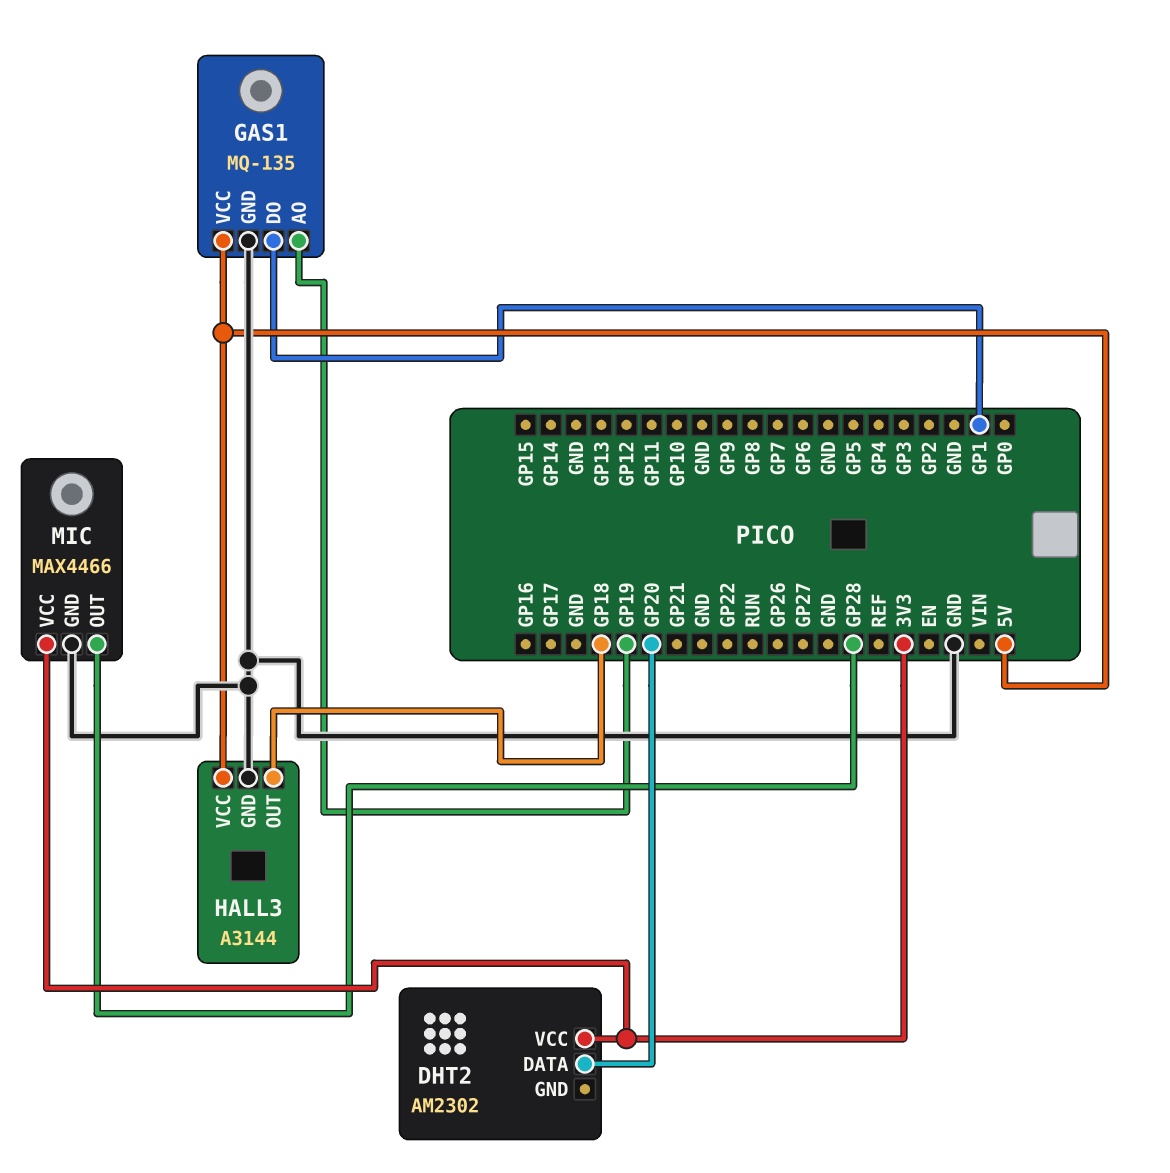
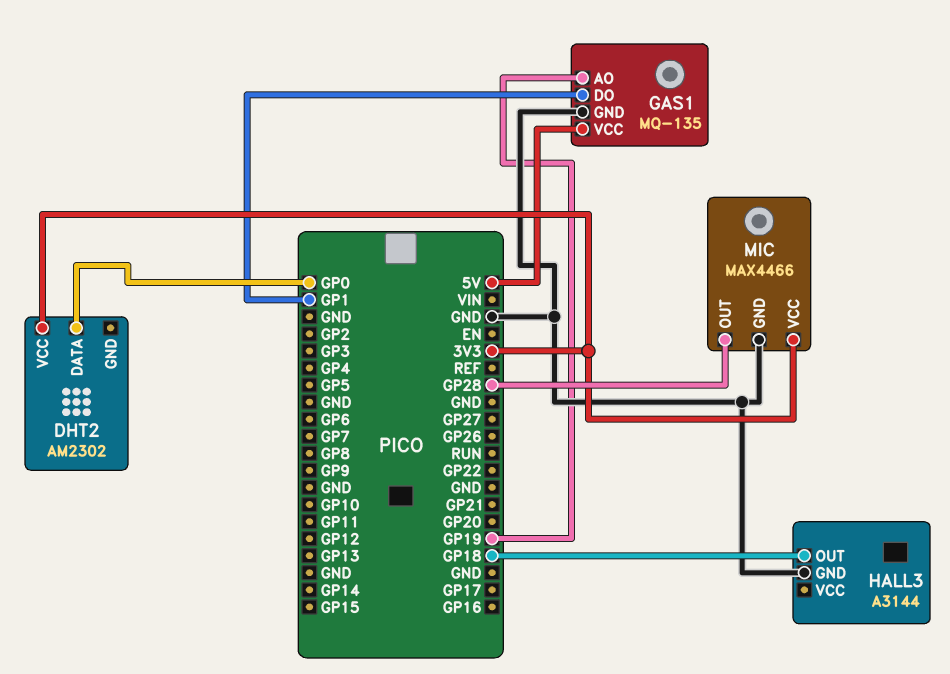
DHT2 pin DATA: GP20 -> GP0
HALL3 pin VCC: 5V -> none

